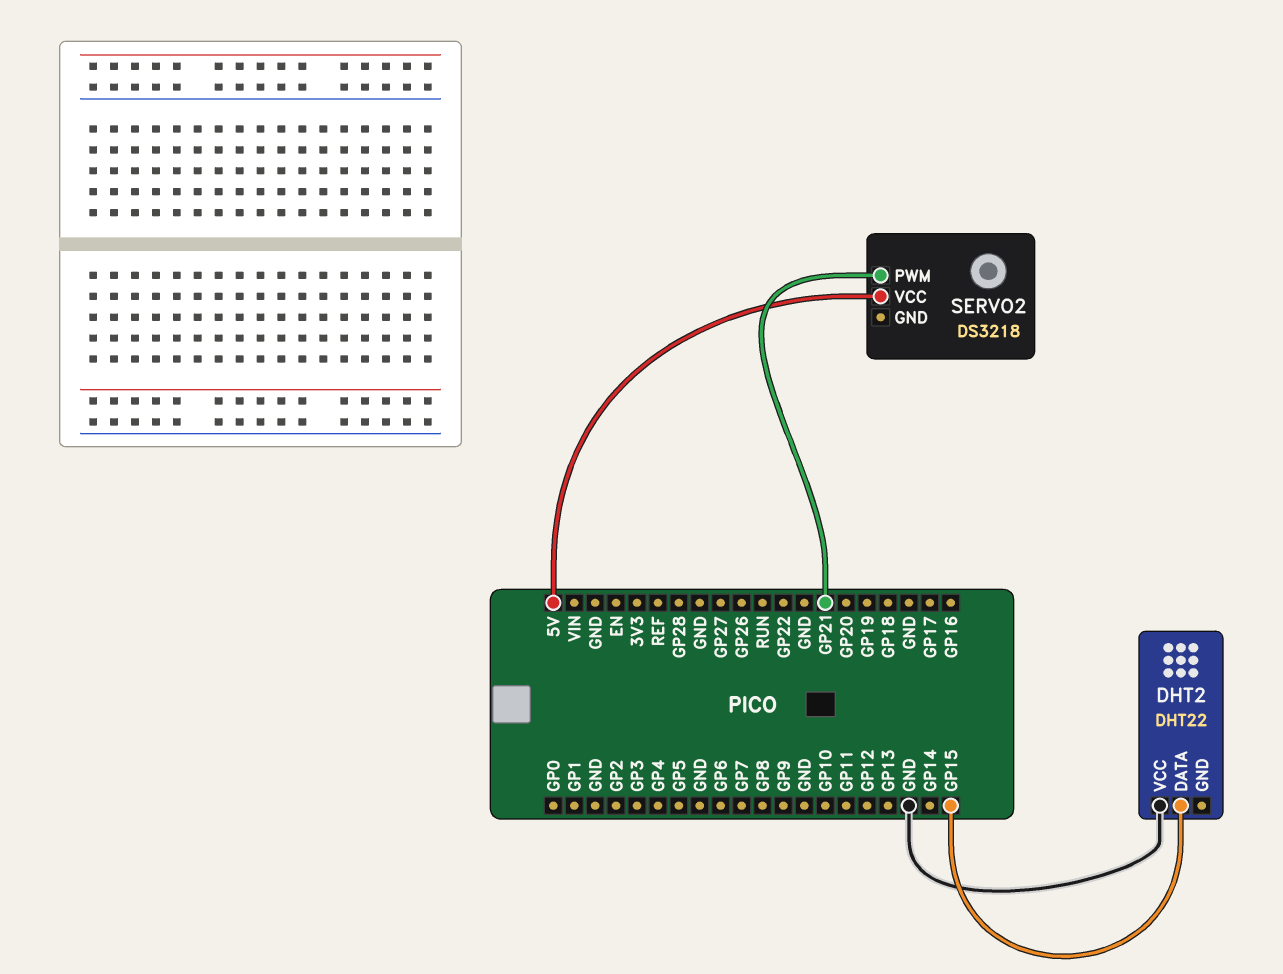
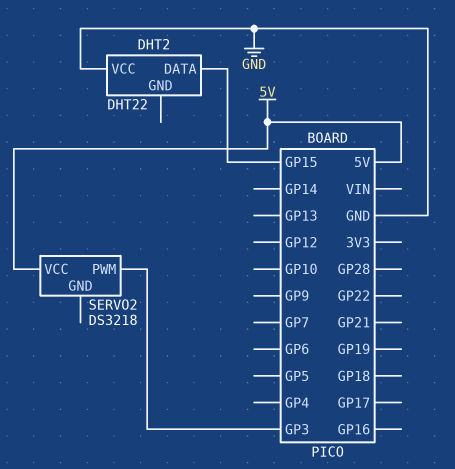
SERVO2 pin PWM: GP21 -> GP3

